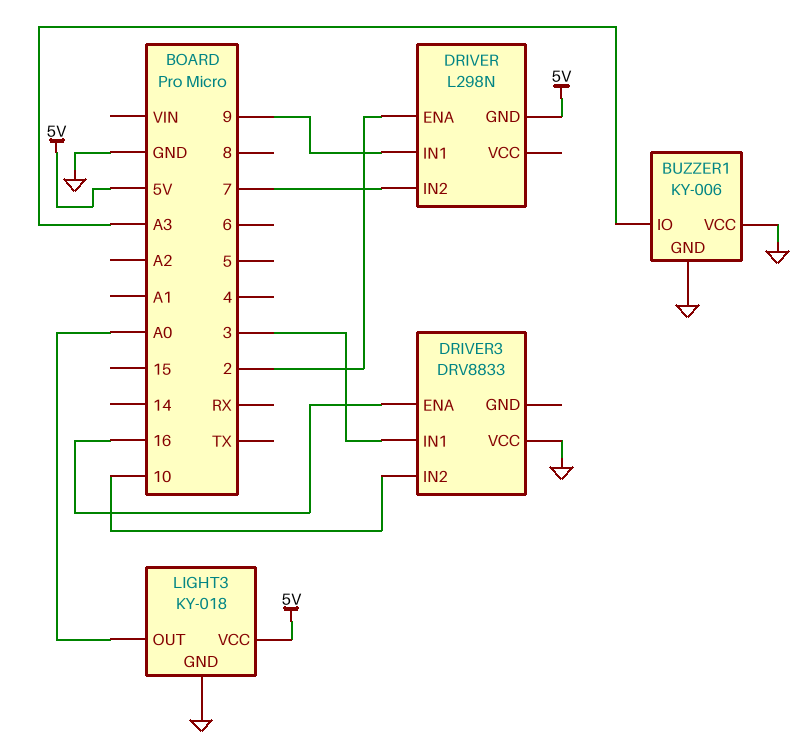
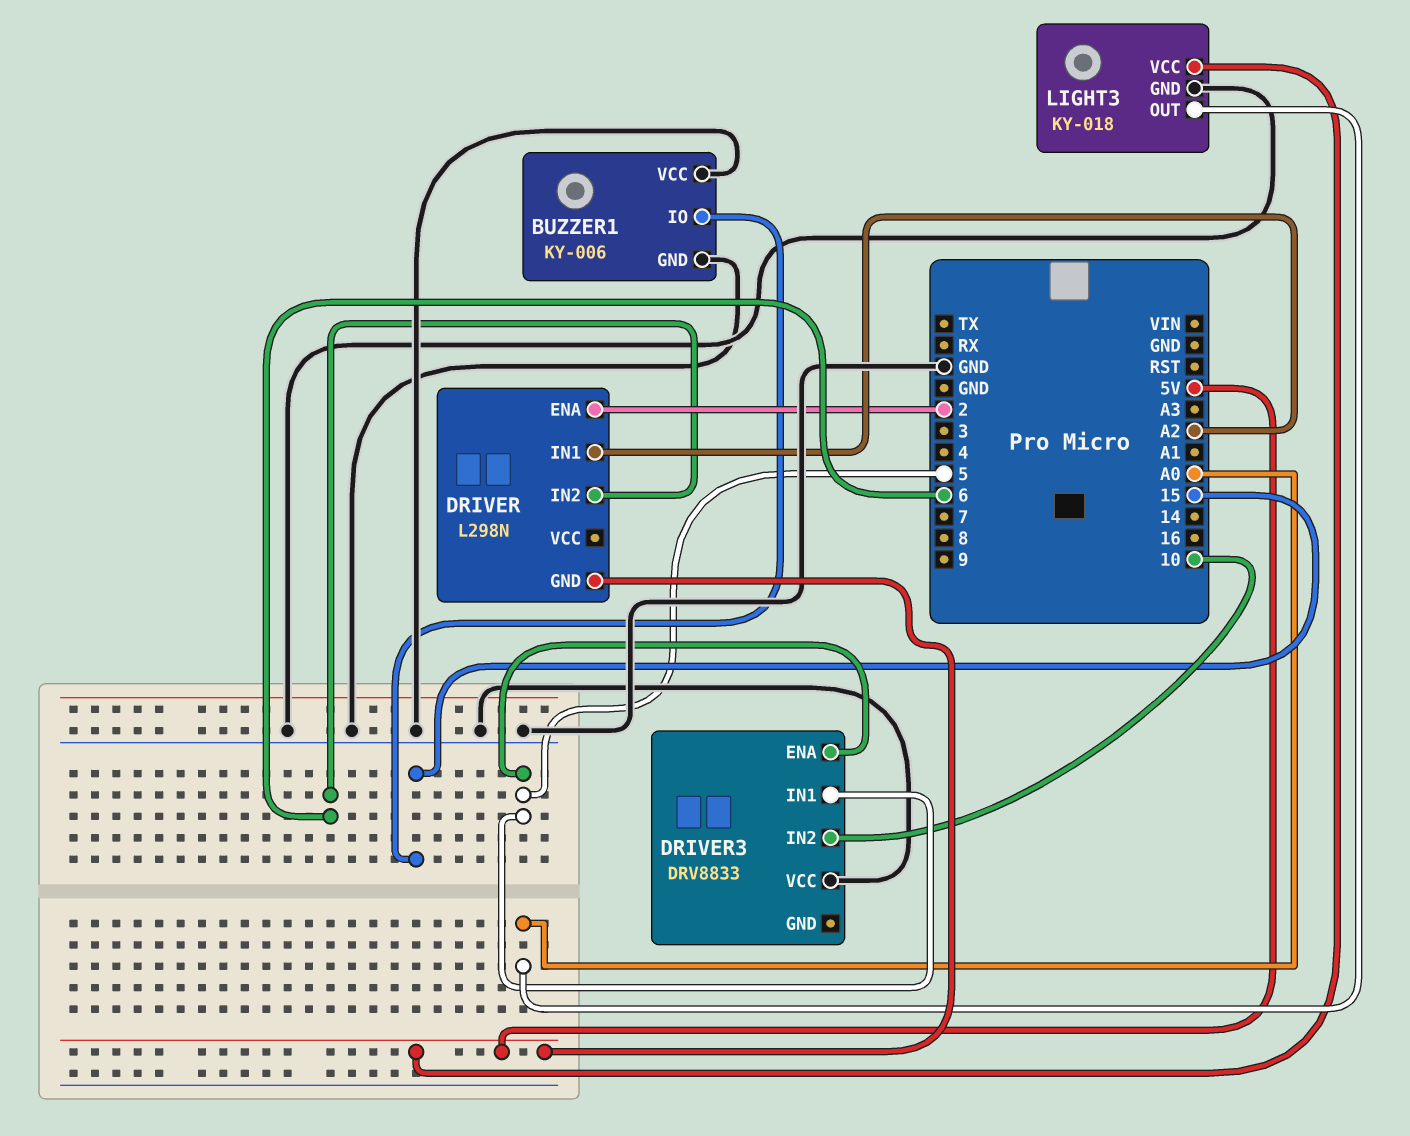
BUZZER1 pin IO: A3 -> 15
DRIVER pin IN1: 9 -> A2
DRIVER pin IN2: 7 -> 6
DRIVER3 pin ENA: 16 -> 5
DRIVER3 pin IN1: 3 -> 5

